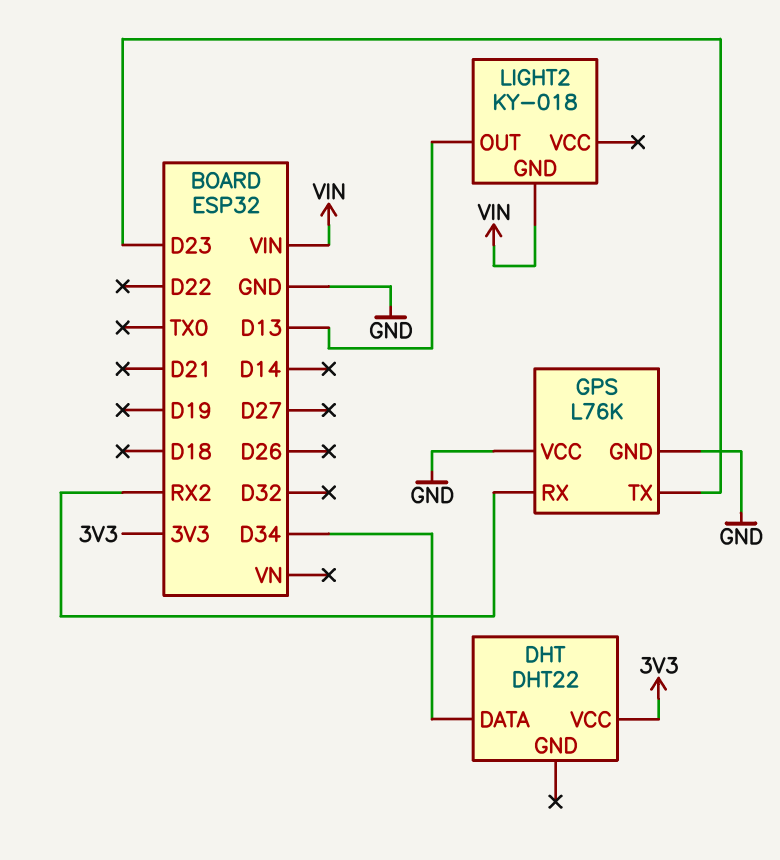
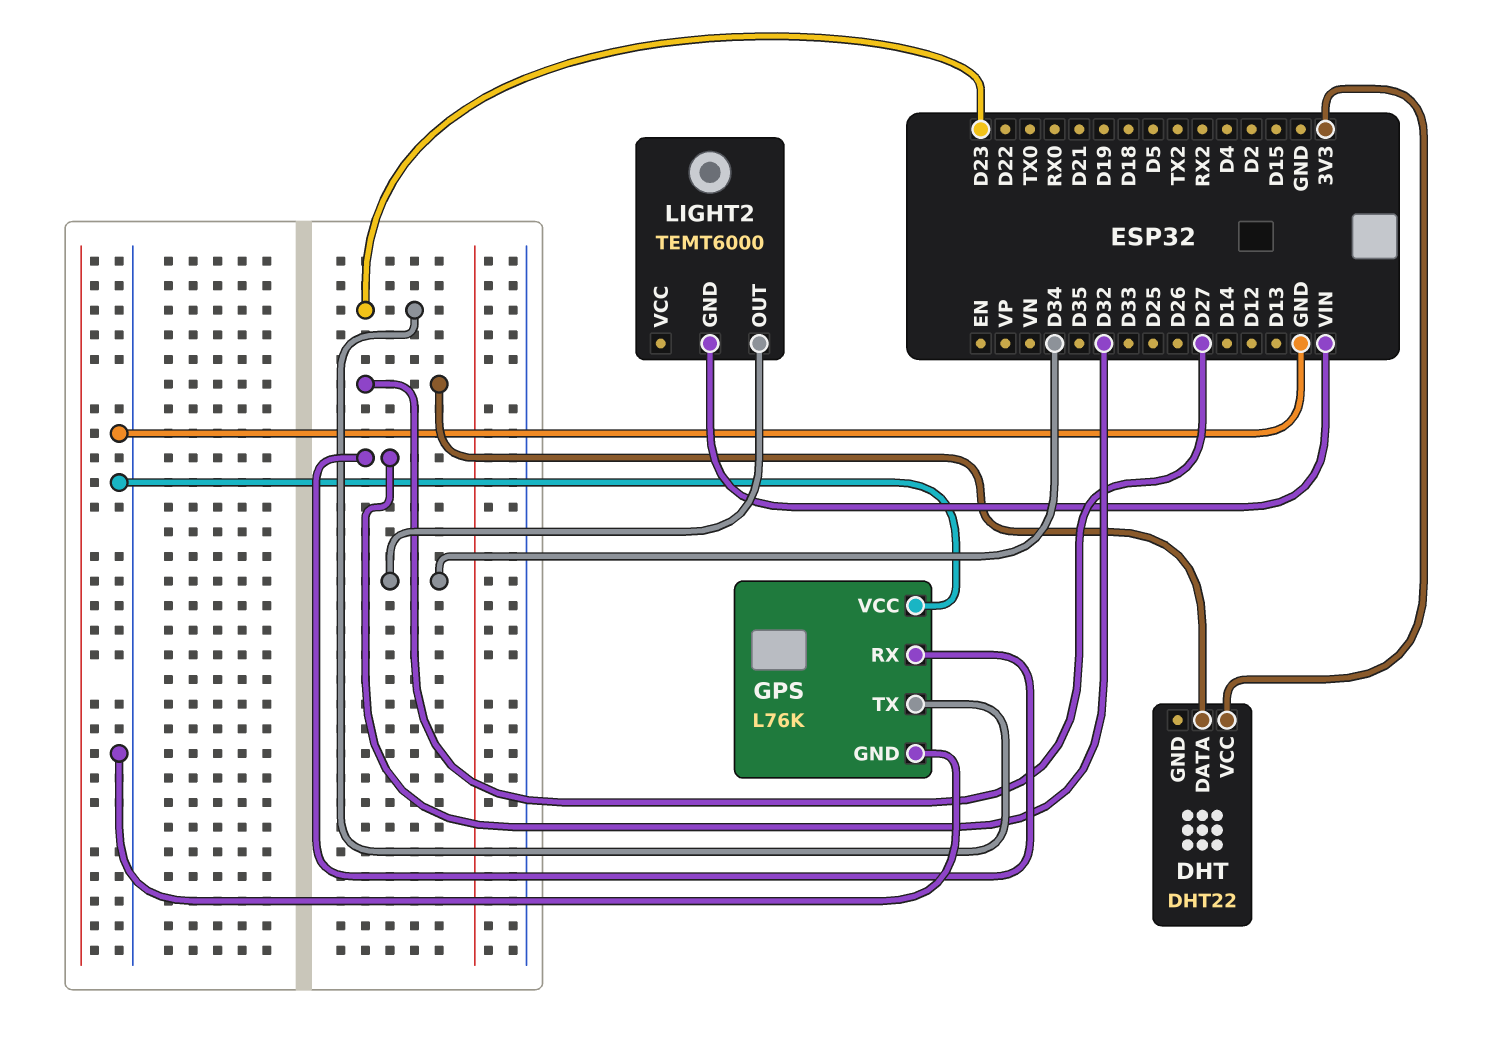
DHT pin DATA: D34 -> D27
GPS pin RX: RX2 -> D32
LIGHT2: KY-018 -> TEMT6000
LIGHT2 pin OUT: D13 -> D34

